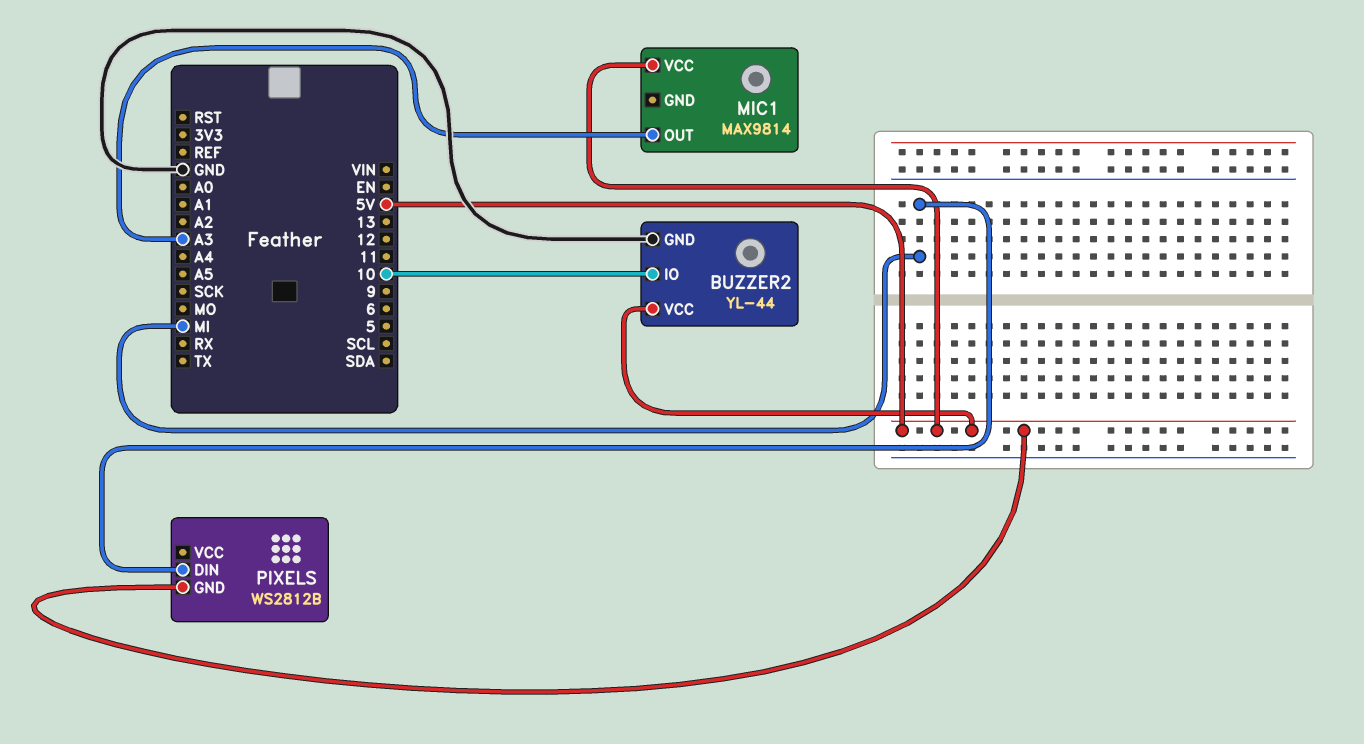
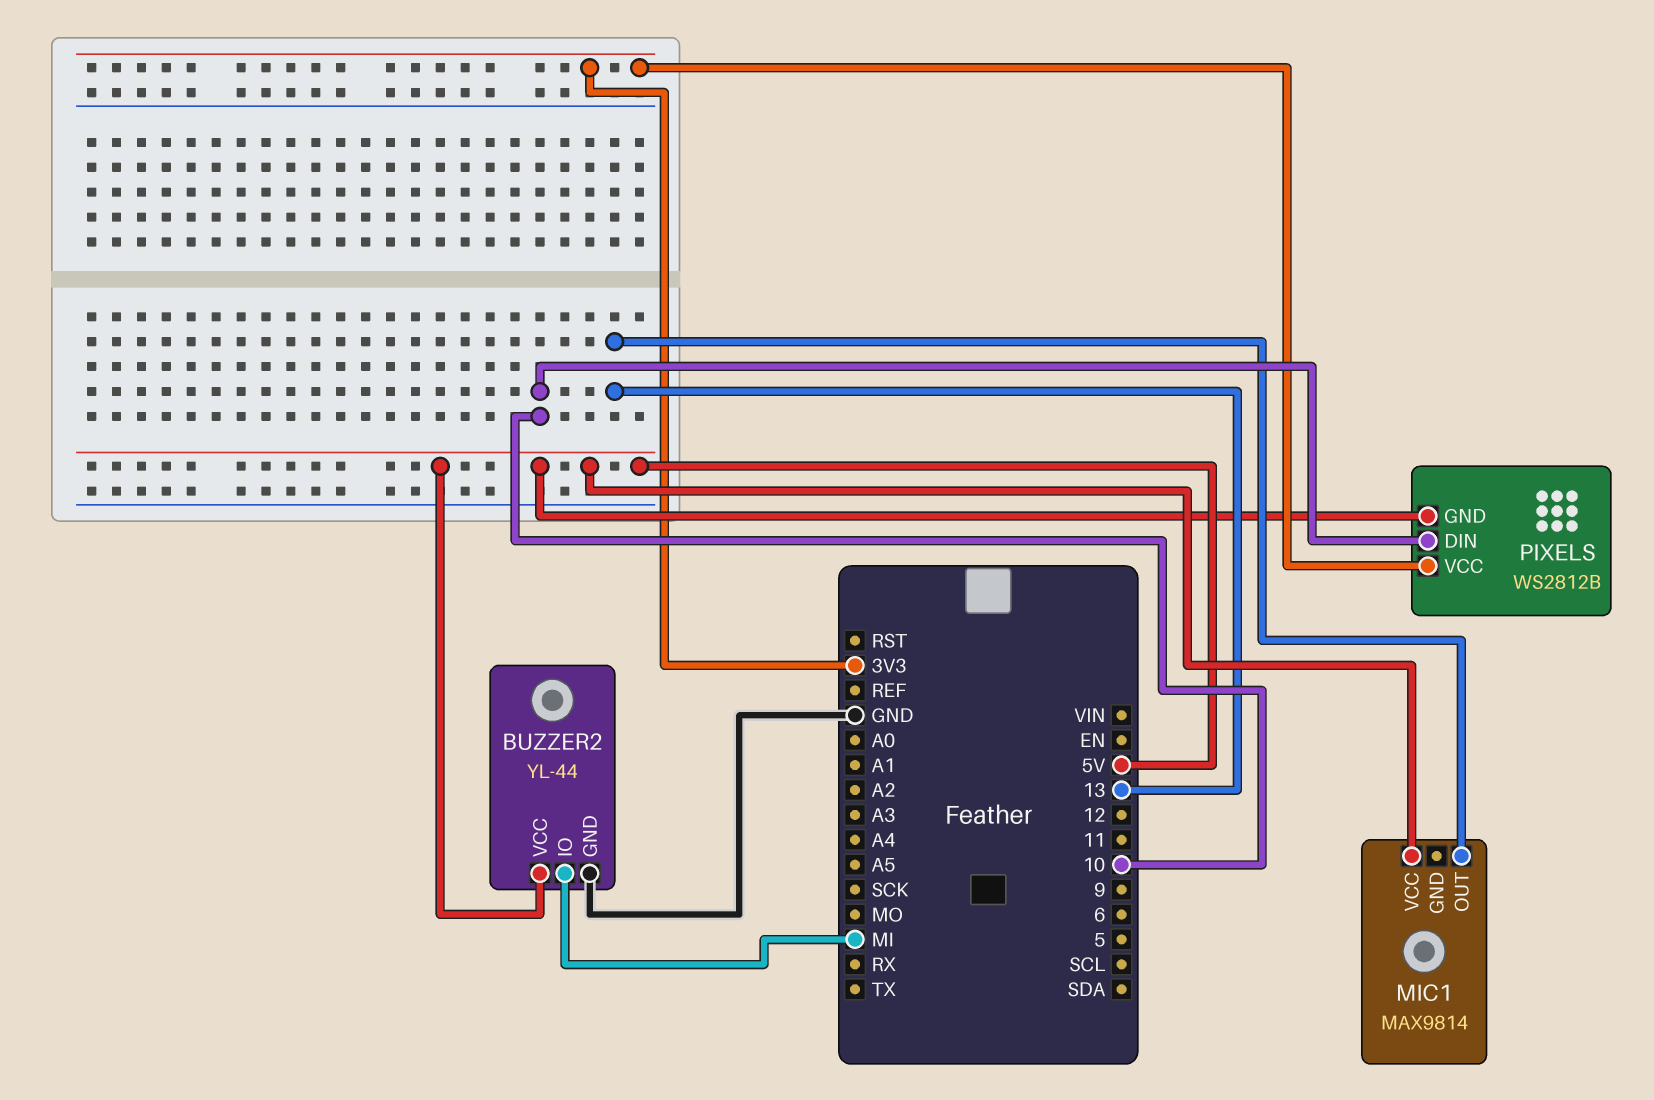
BUZZER2 pin IO: 10 -> MI
MIC1 pin OUT: A3 -> 13
PIXELS pin DIN: MI -> 10
PIXELS pin VCC: none -> 3V3

